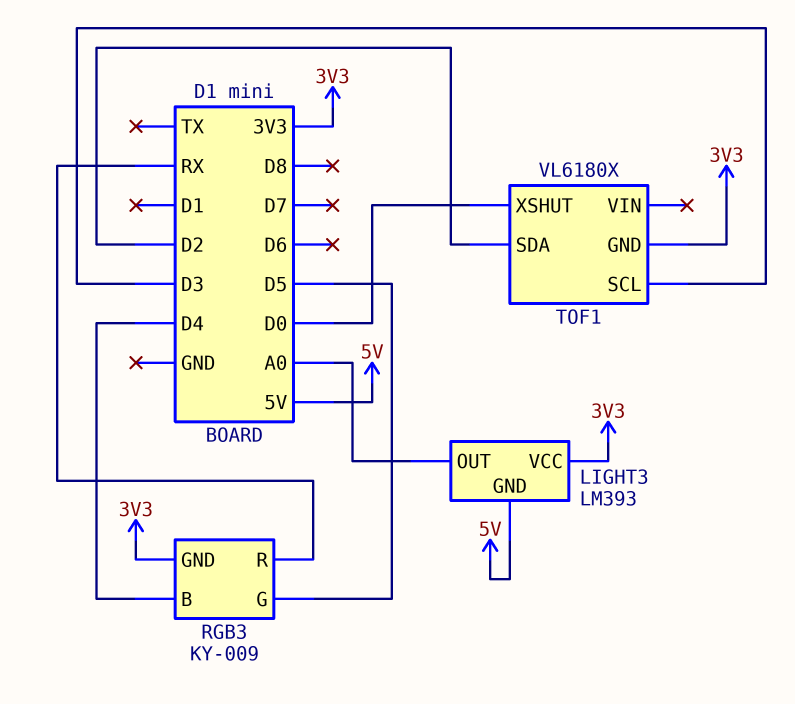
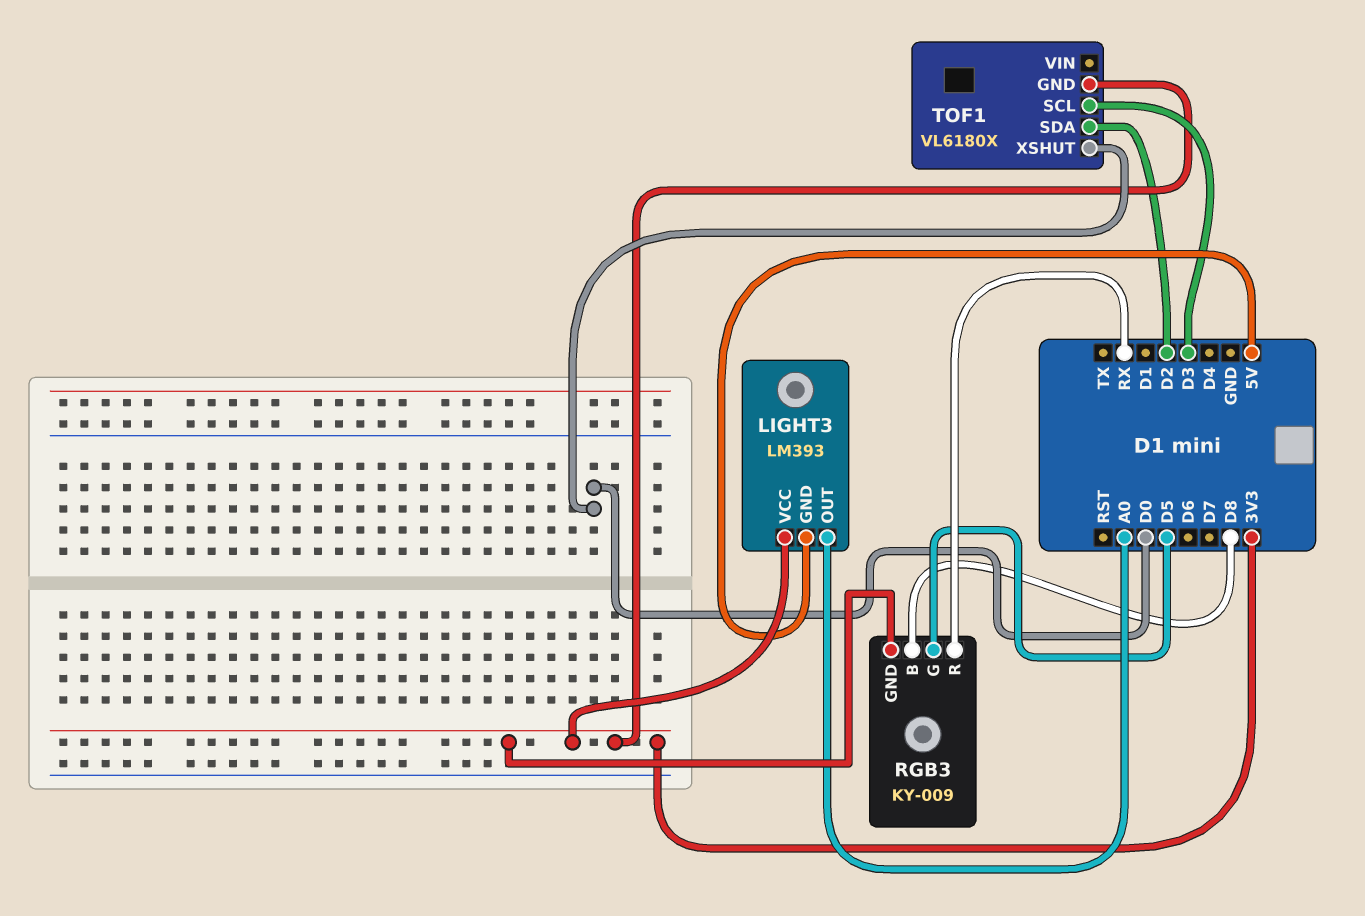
RGB3 pin B: D4 -> D8

